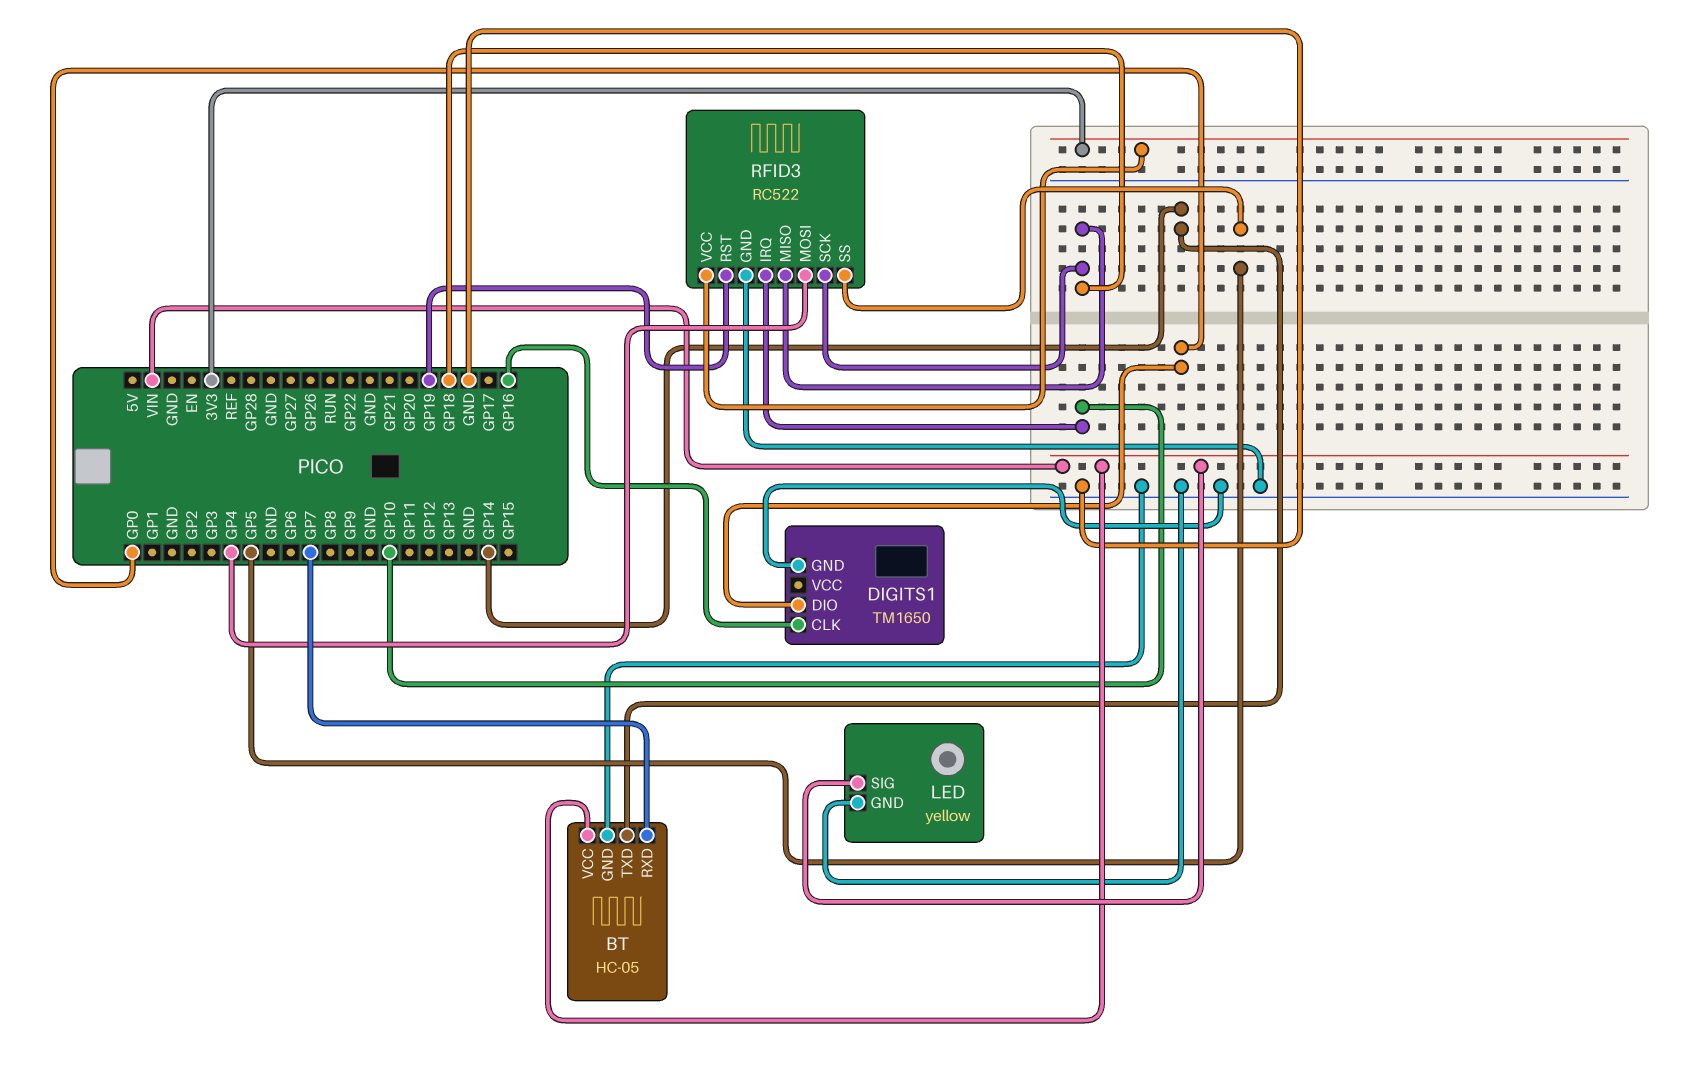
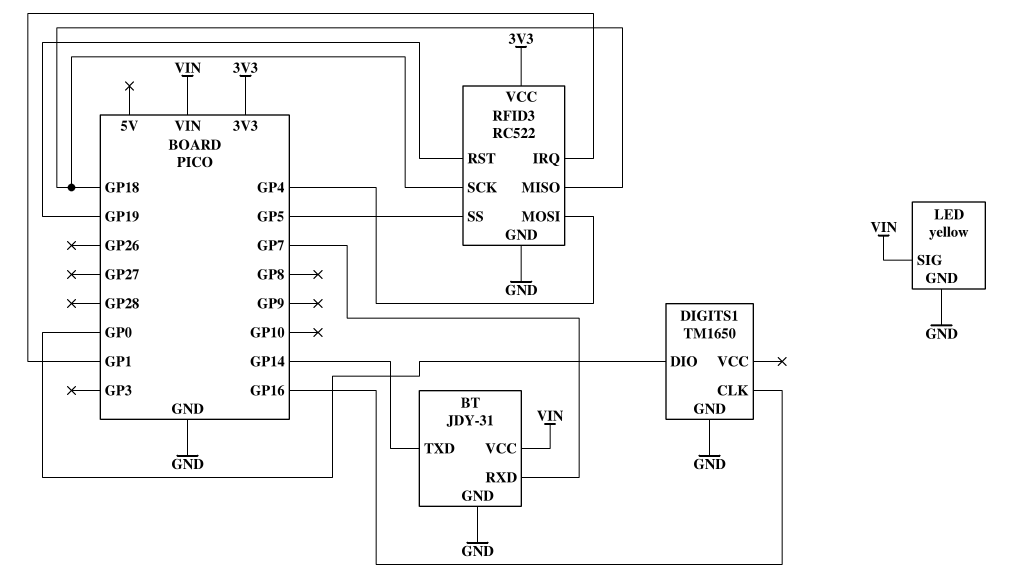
BT: HC-05 -> JDY-31
RFID3 pin IRQ: GP10 -> GP1

